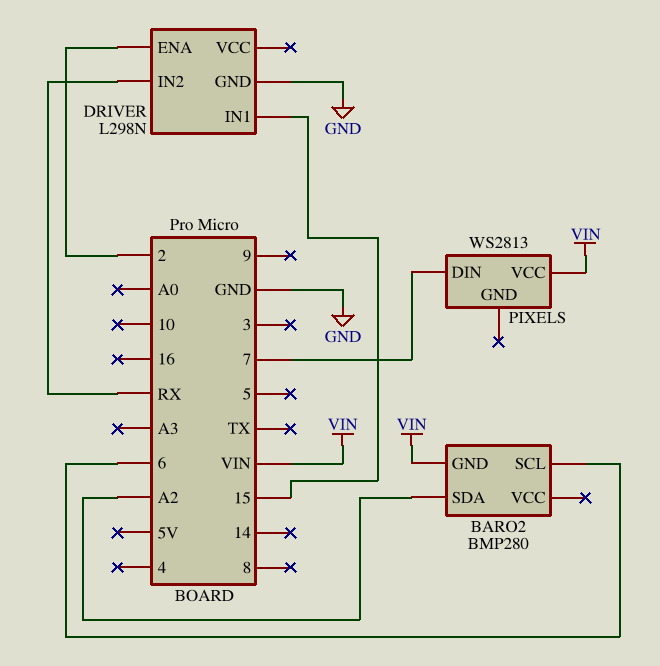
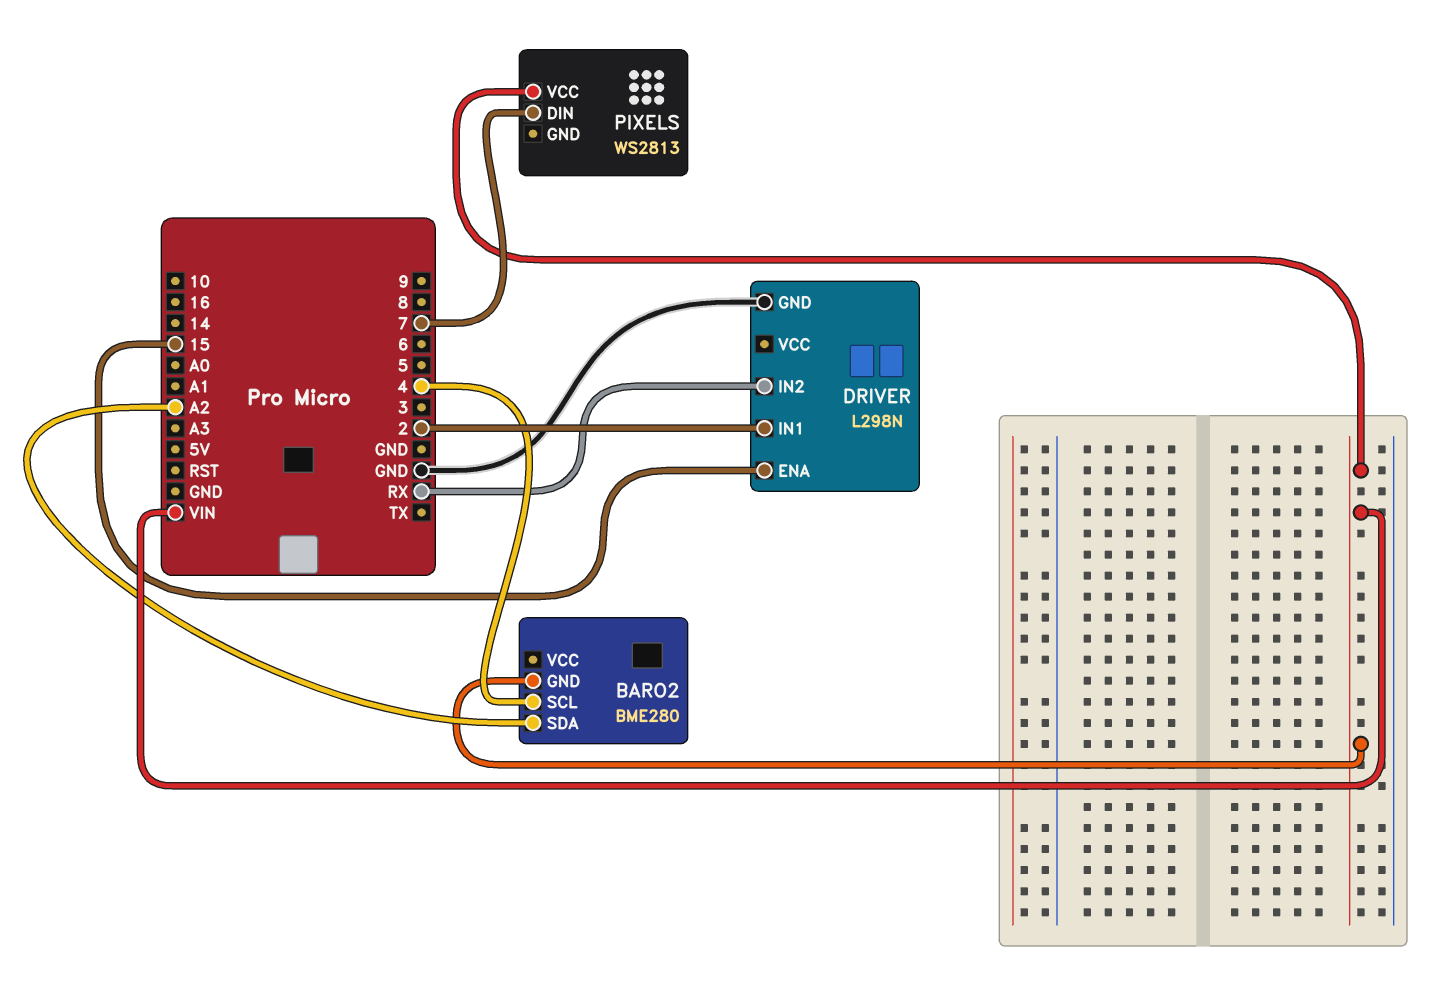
BARO2: BMP280 -> BME280
BARO2 pin SCL: 6 -> 4
DRIVER pin ENA: 2 -> 15
DRIVER pin IN1: 15 -> 2

